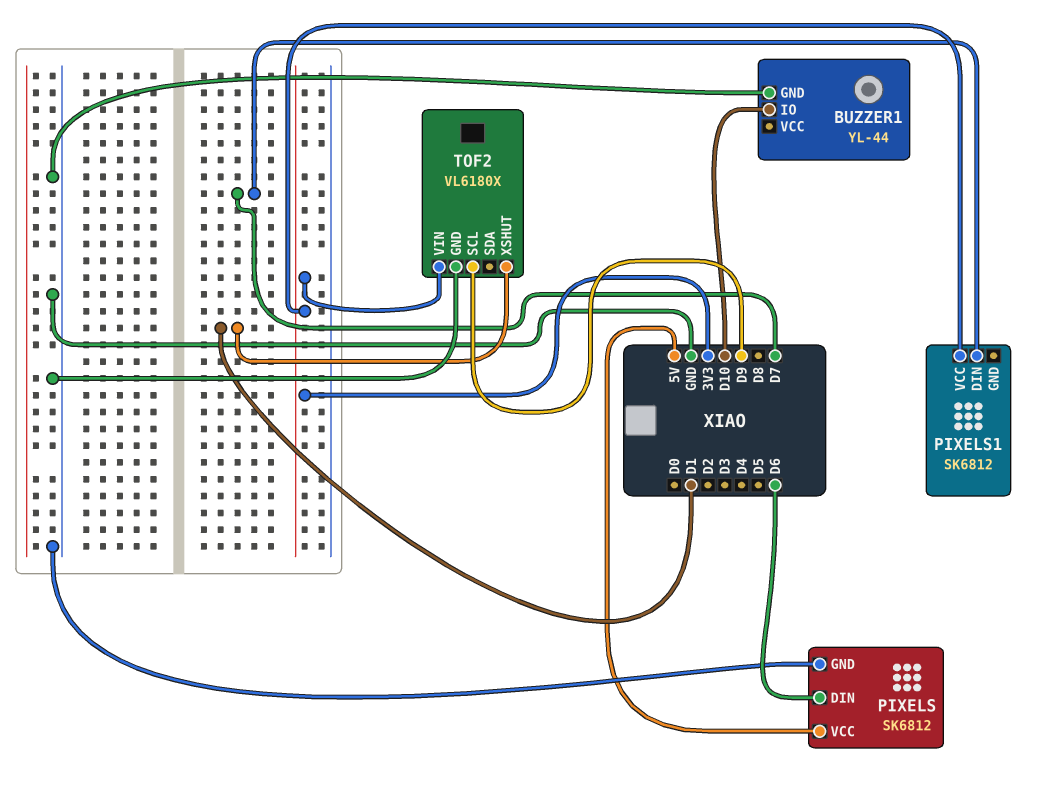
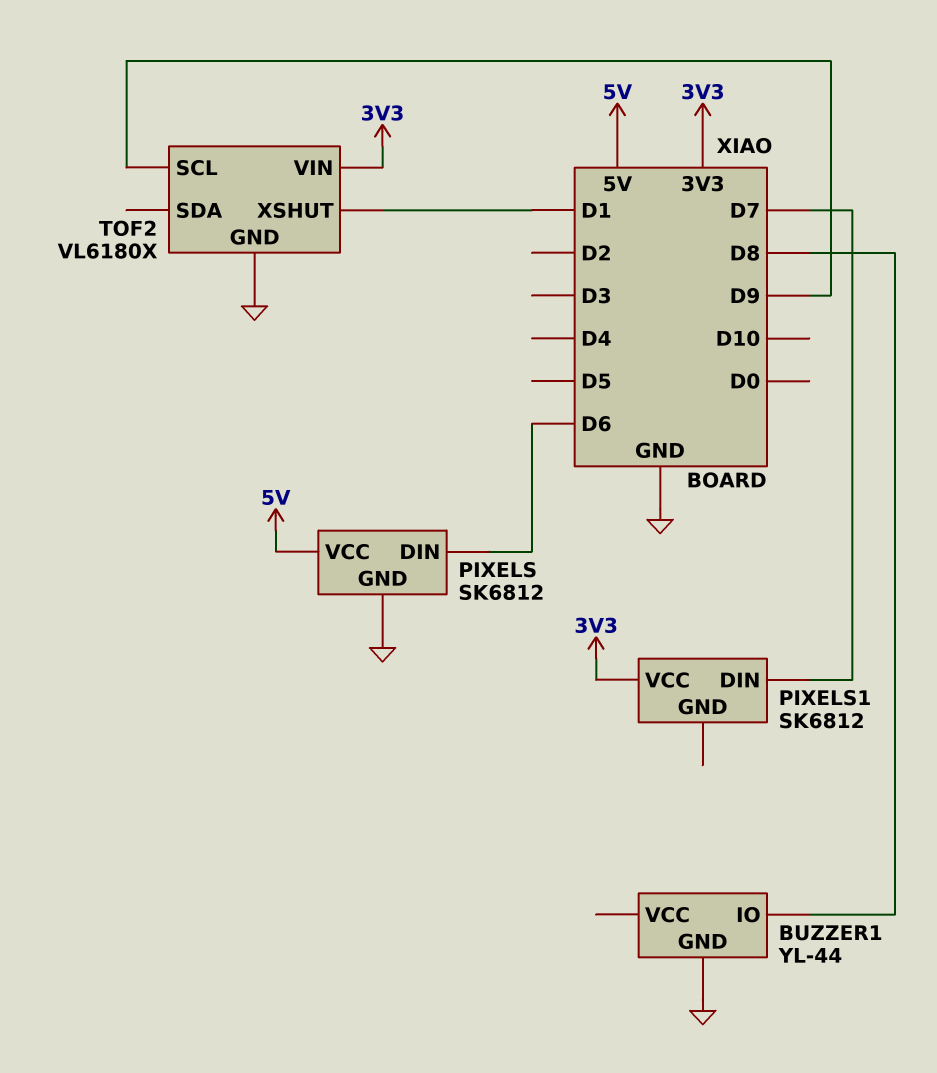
BUZZER1 pin IO: D10 -> D8

